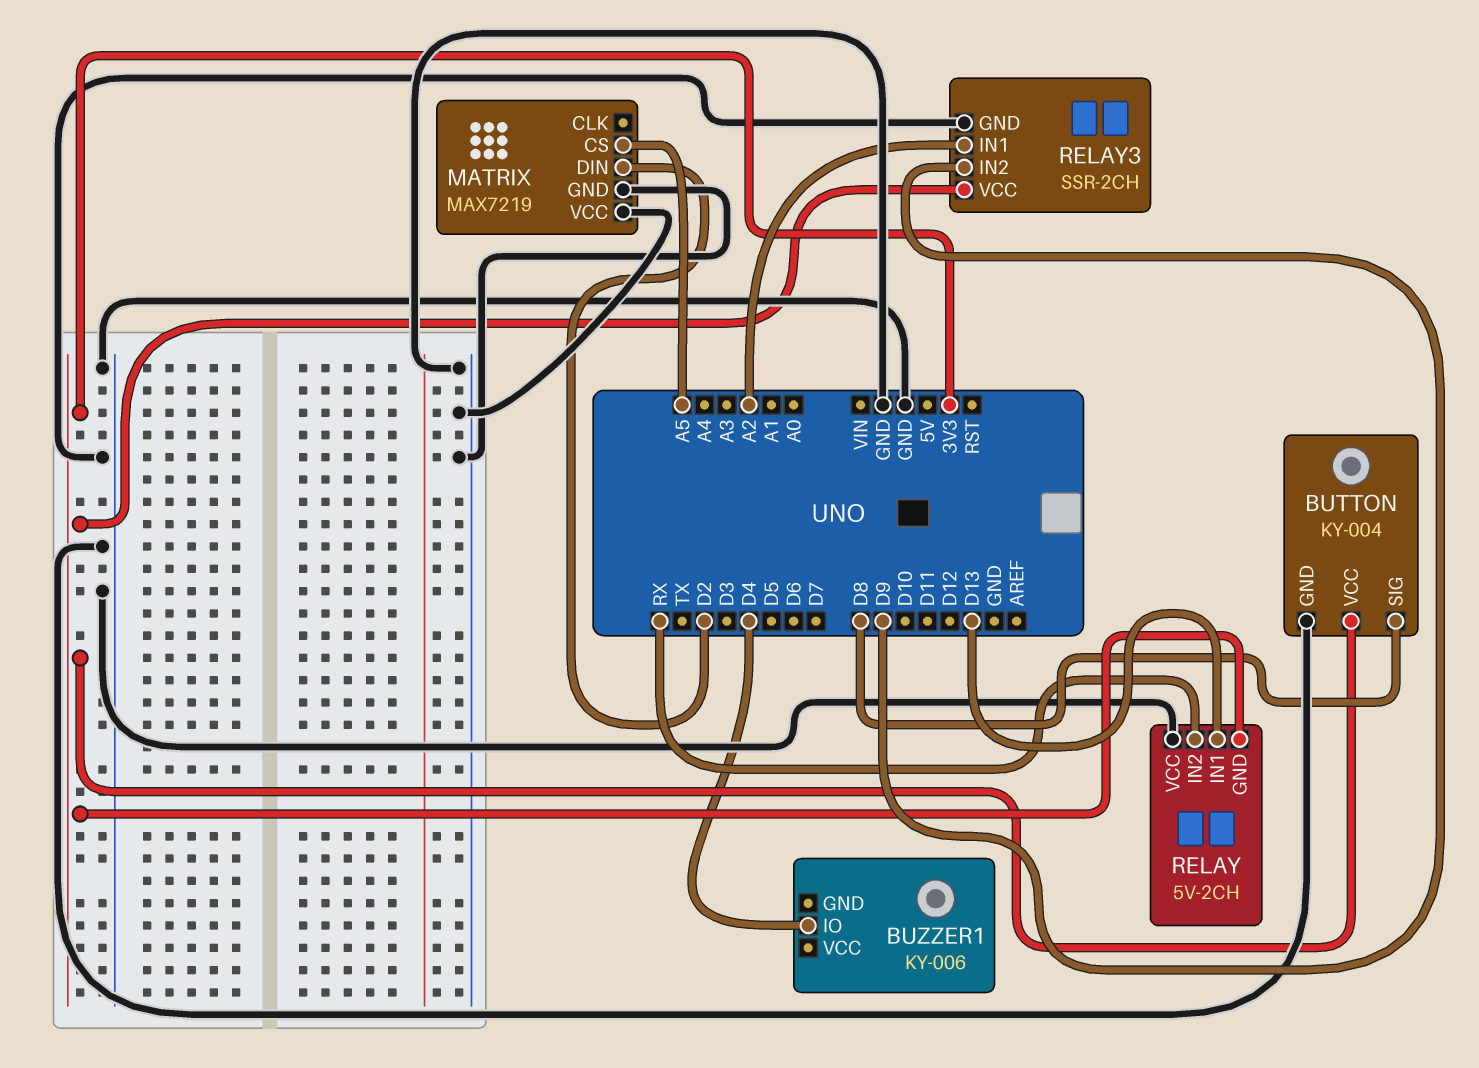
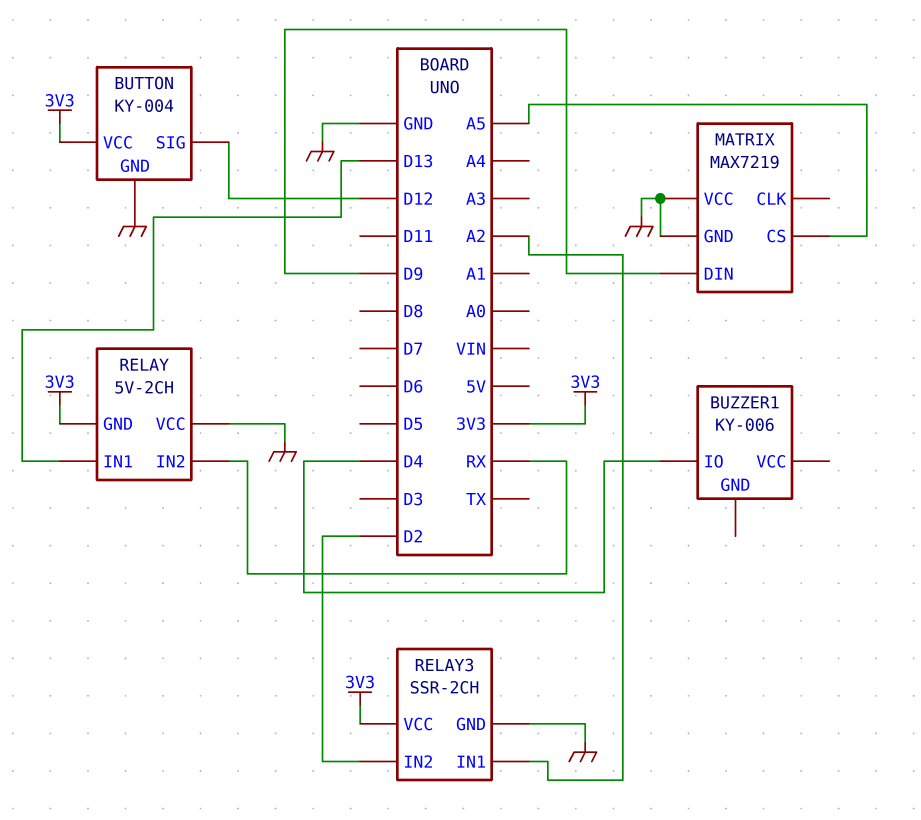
BUTTON pin SIG: D8 -> D12
MATRIX pin DIN: D2 -> D9
RELAY3 pin IN2: D9 -> D2

